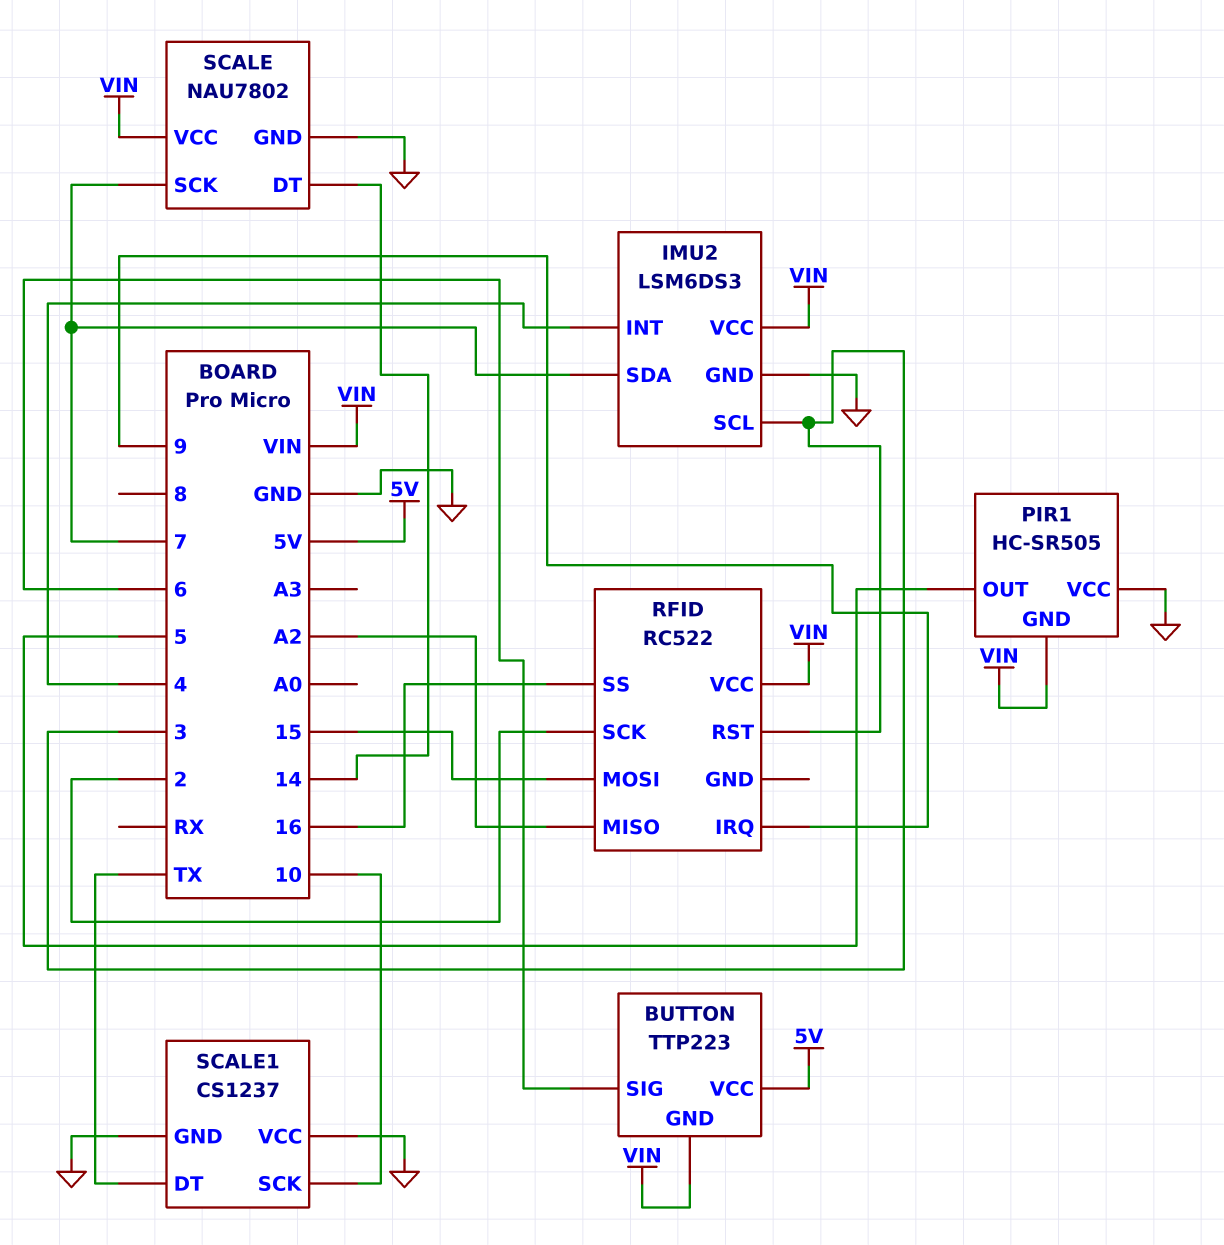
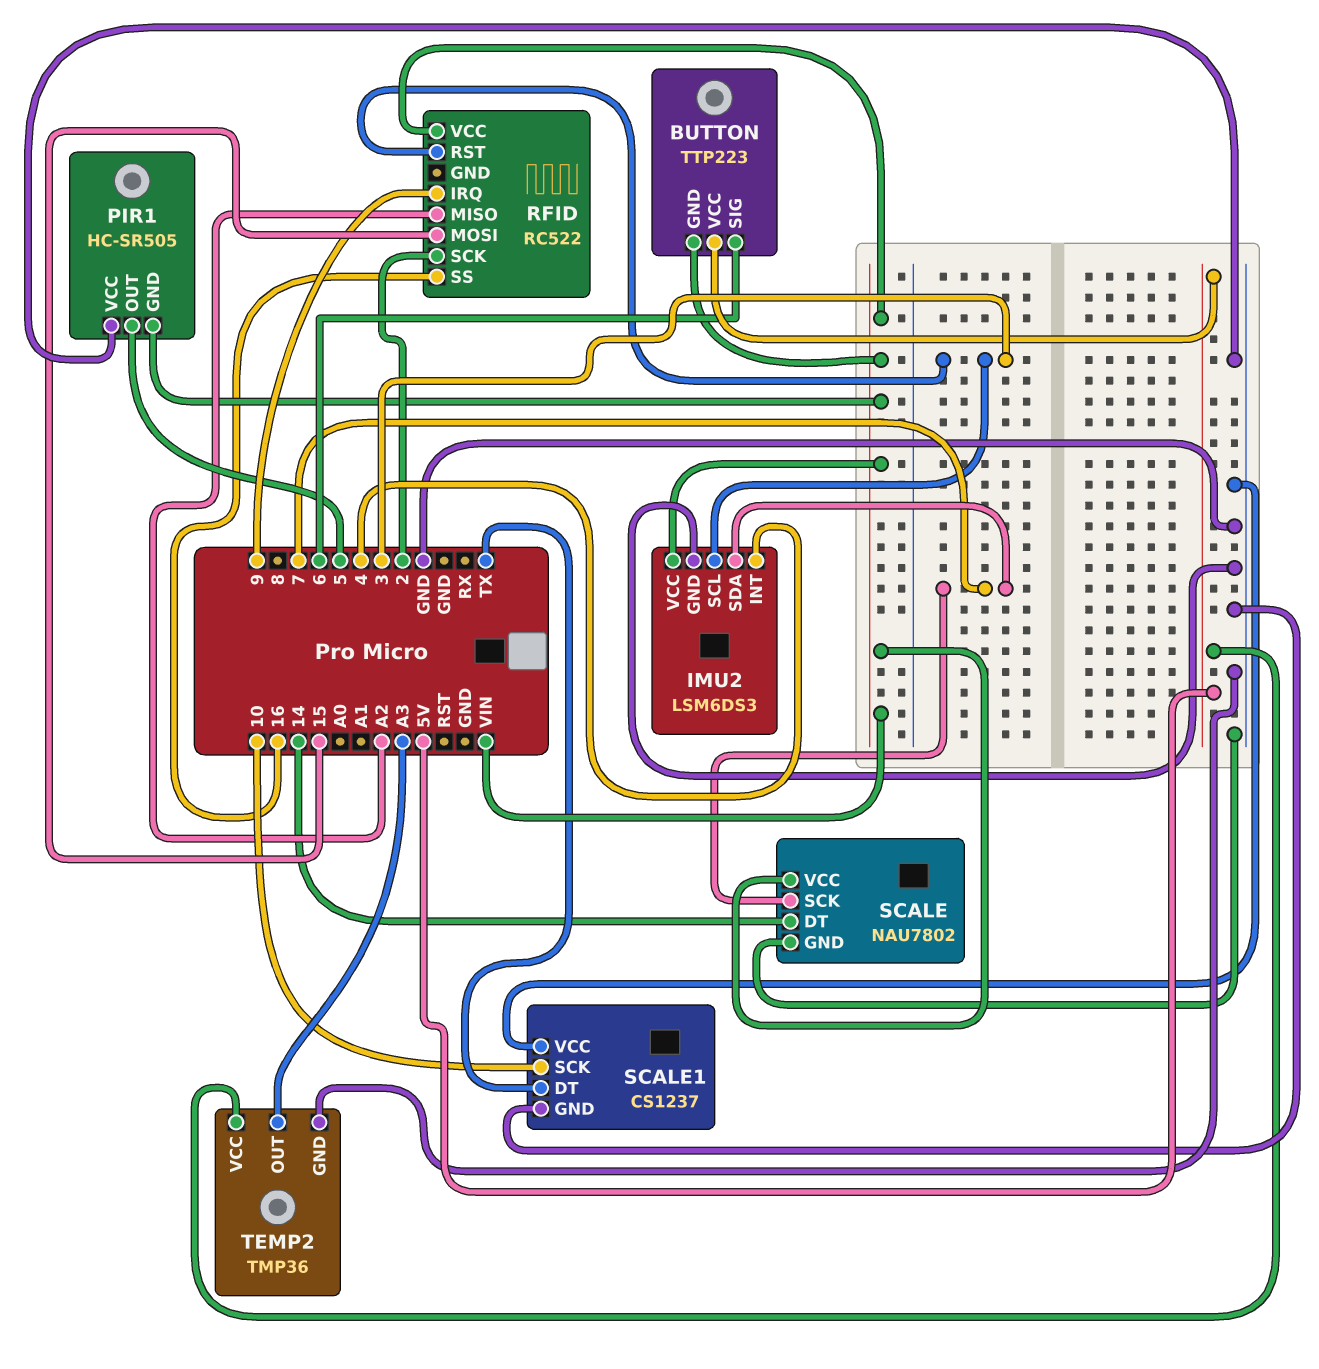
TEMP2: none -> TMP36
TEMP2 pin GND: none -> GND
TEMP2 pin OUT: none -> A3
TEMP2 pin VCC: none -> 5V

